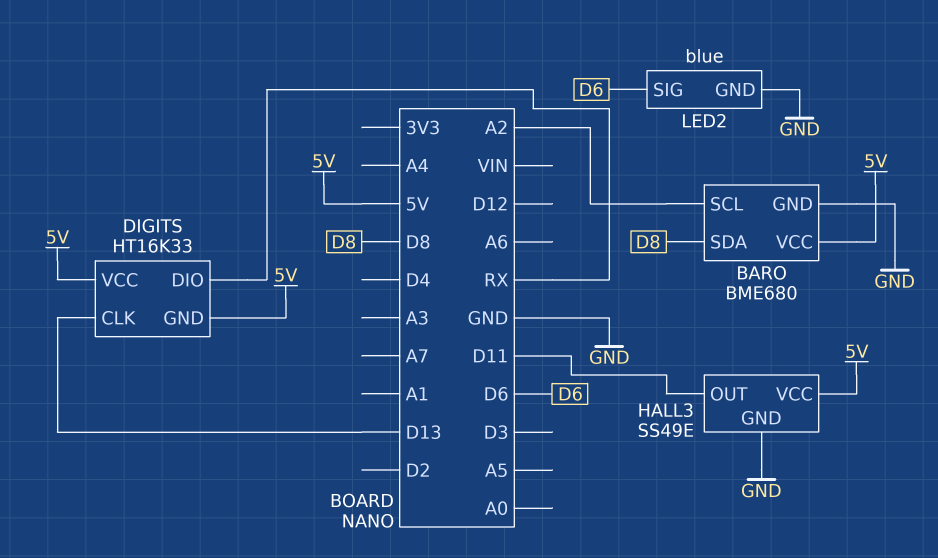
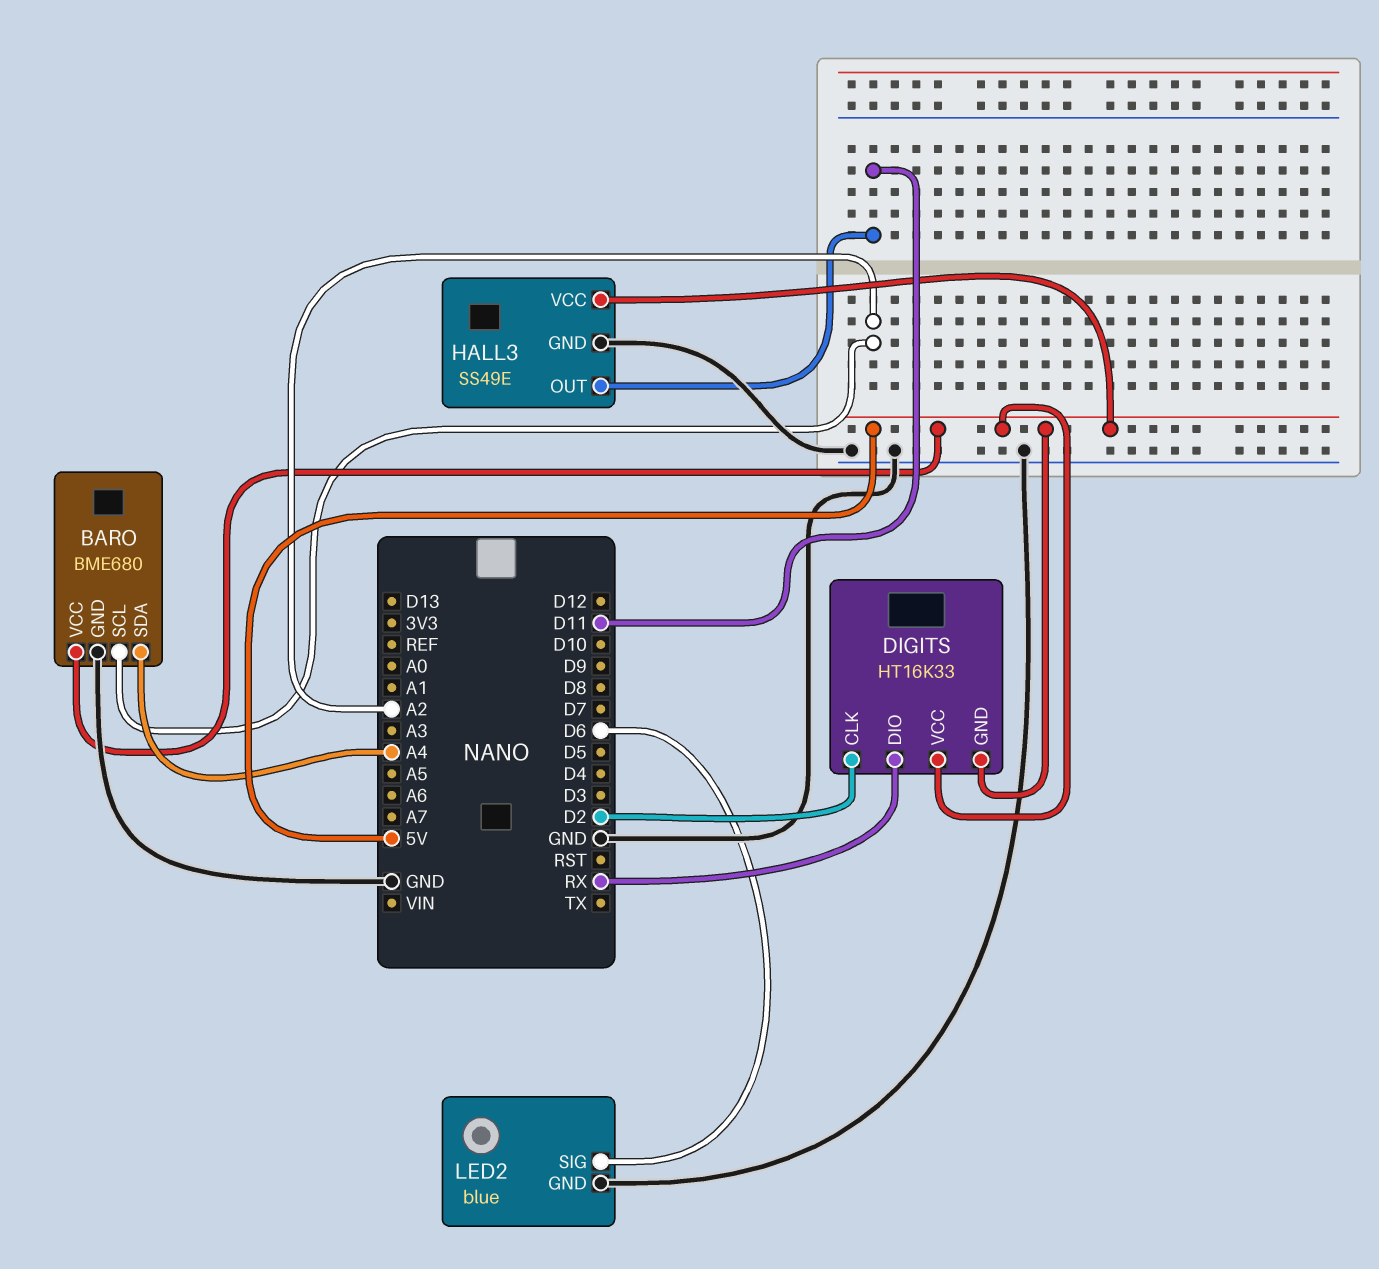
BARO pin SDA: D8 -> A4
DIGITS pin CLK: D13 -> D2

